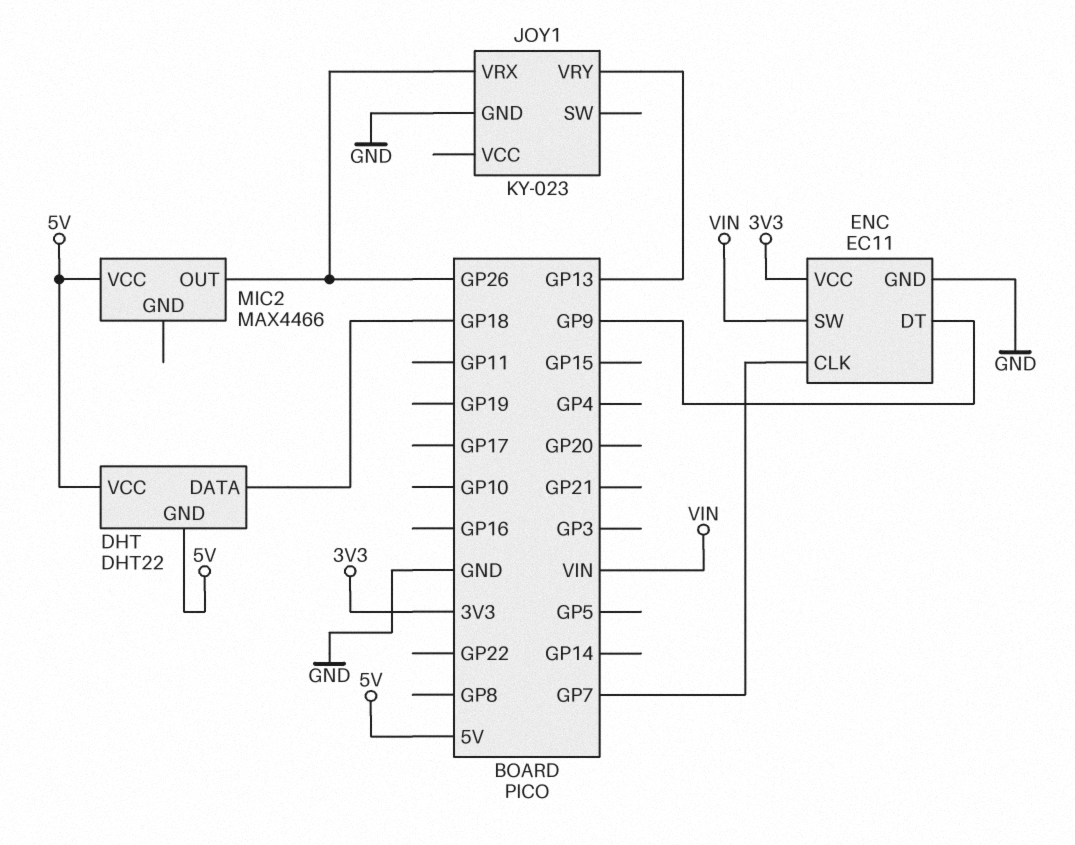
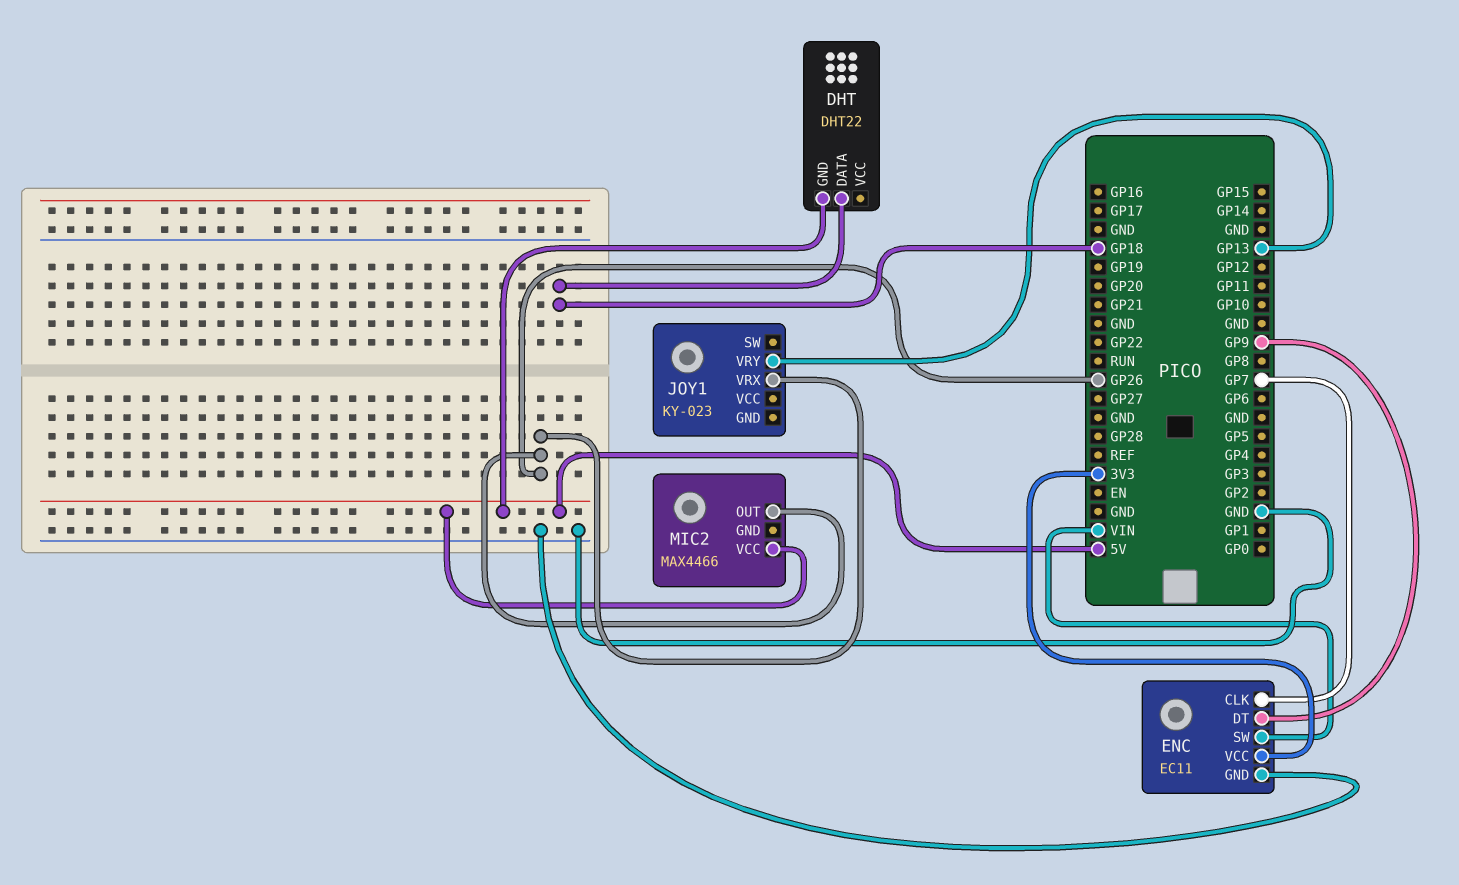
DHT pin VCC: 5V -> none
JOY1 pin GND: GND -> none

